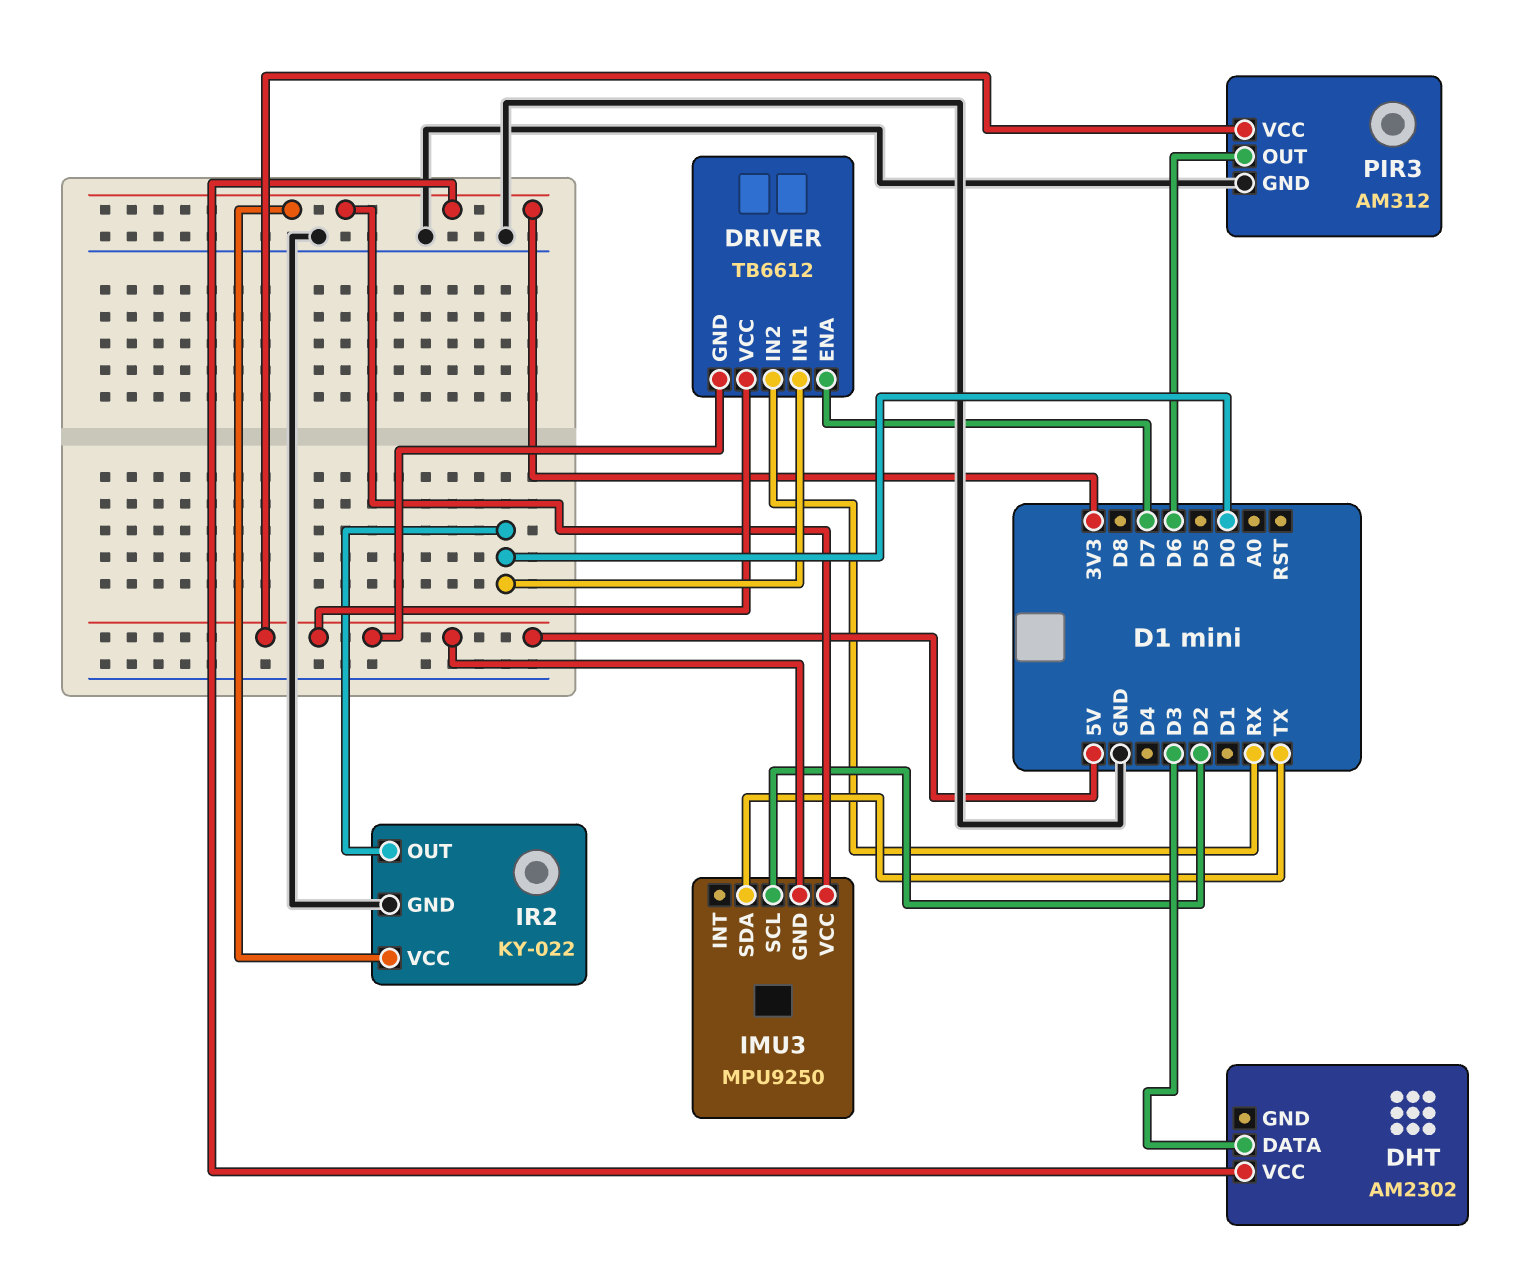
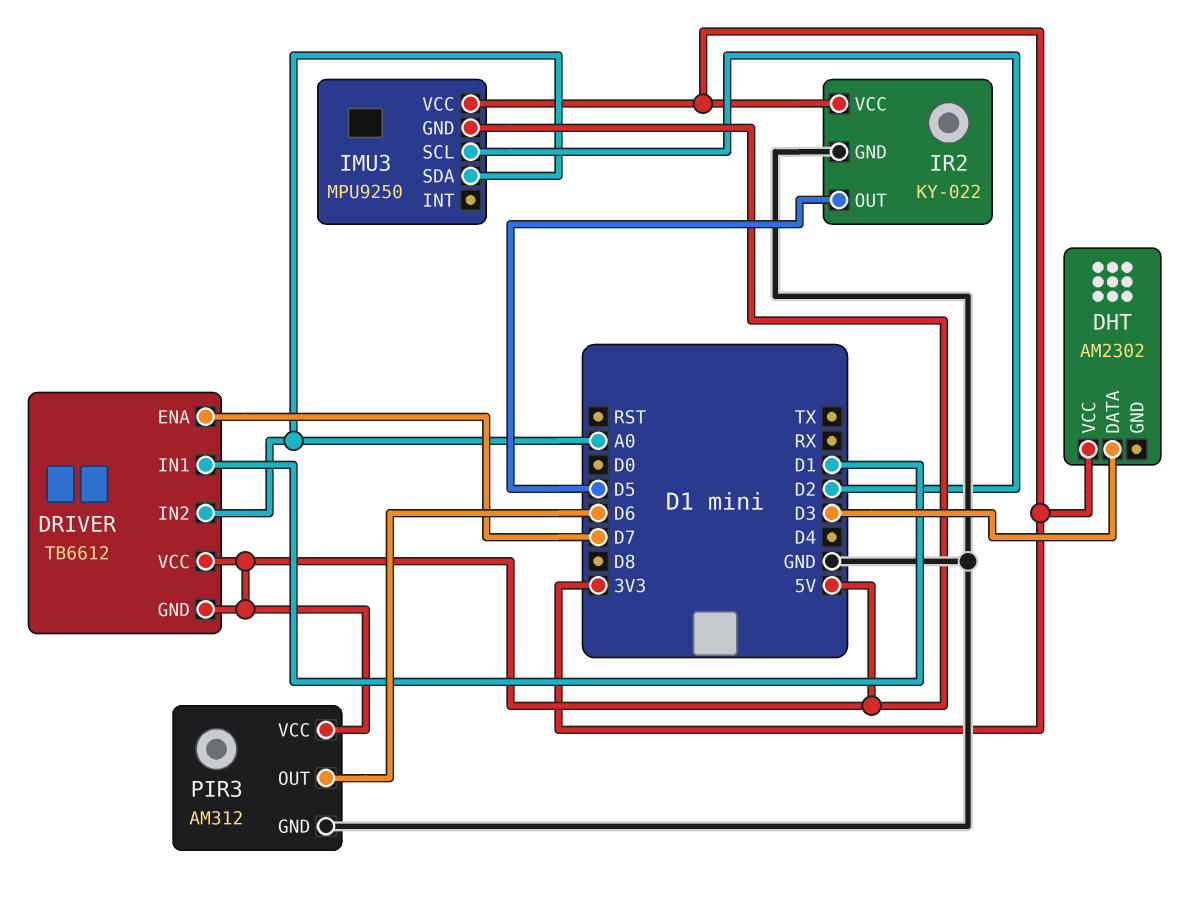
DRIVER pin IN1: D0 -> D1
DRIVER pin IN2: RX -> A0
IMU3 pin SDA: TX -> A0
IR2 pin OUT: D0 -> D5

